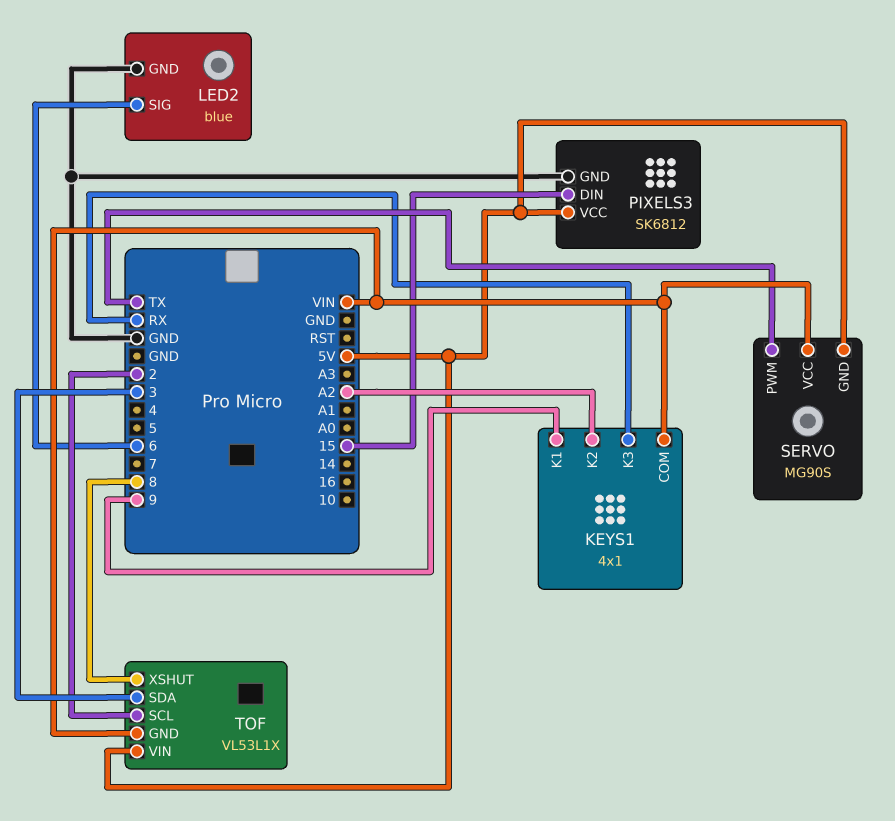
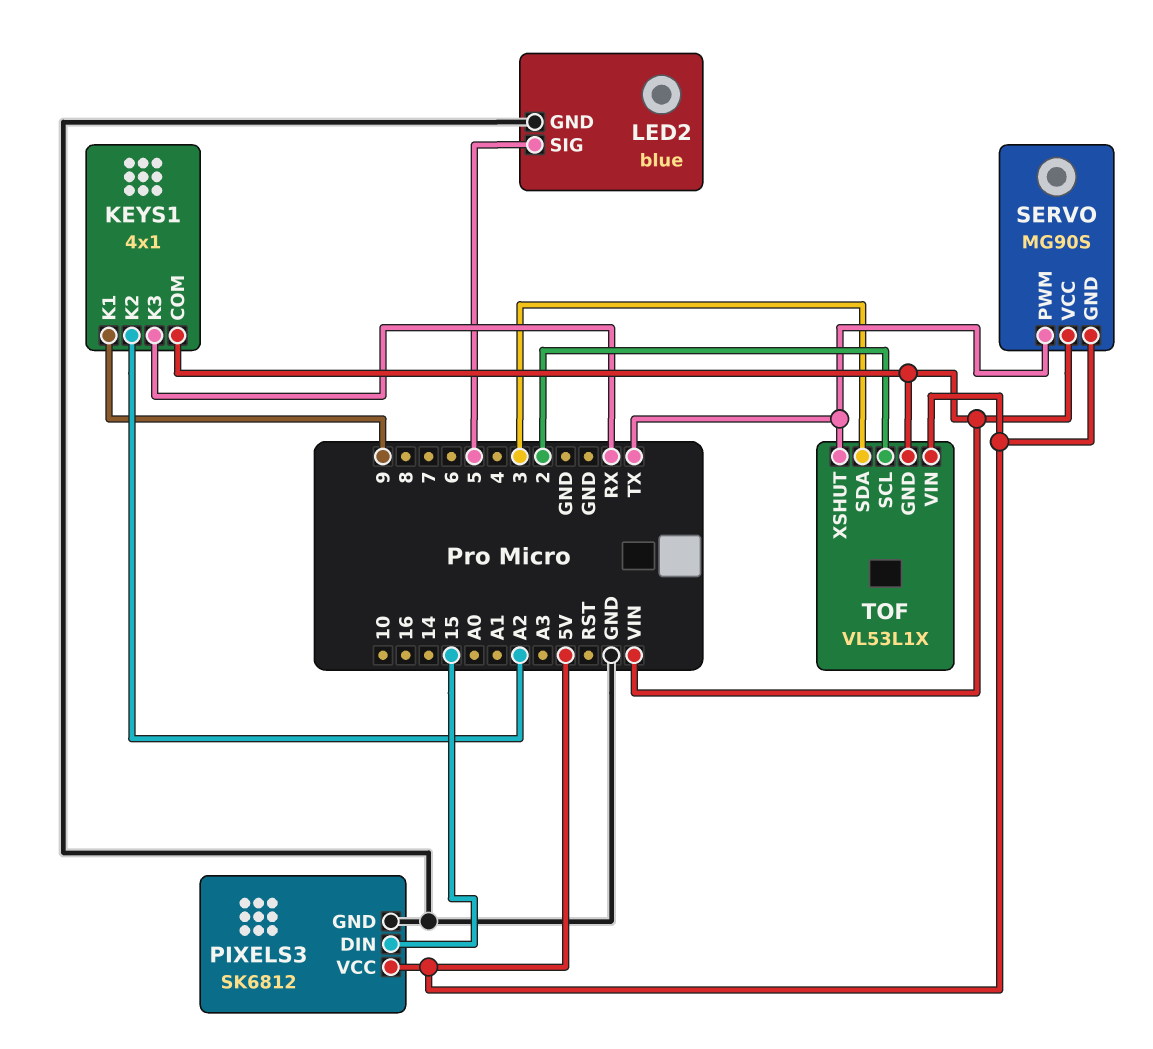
LED2 pin SIG: 6 -> 5
TOF pin XSHUT: 8 -> TX

